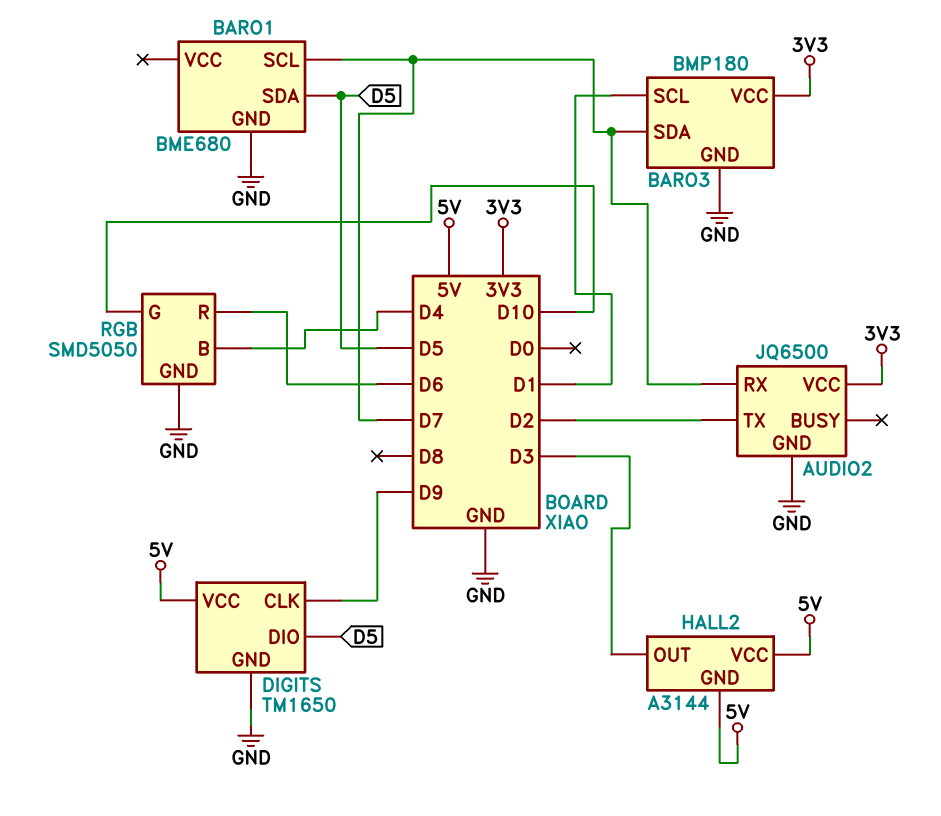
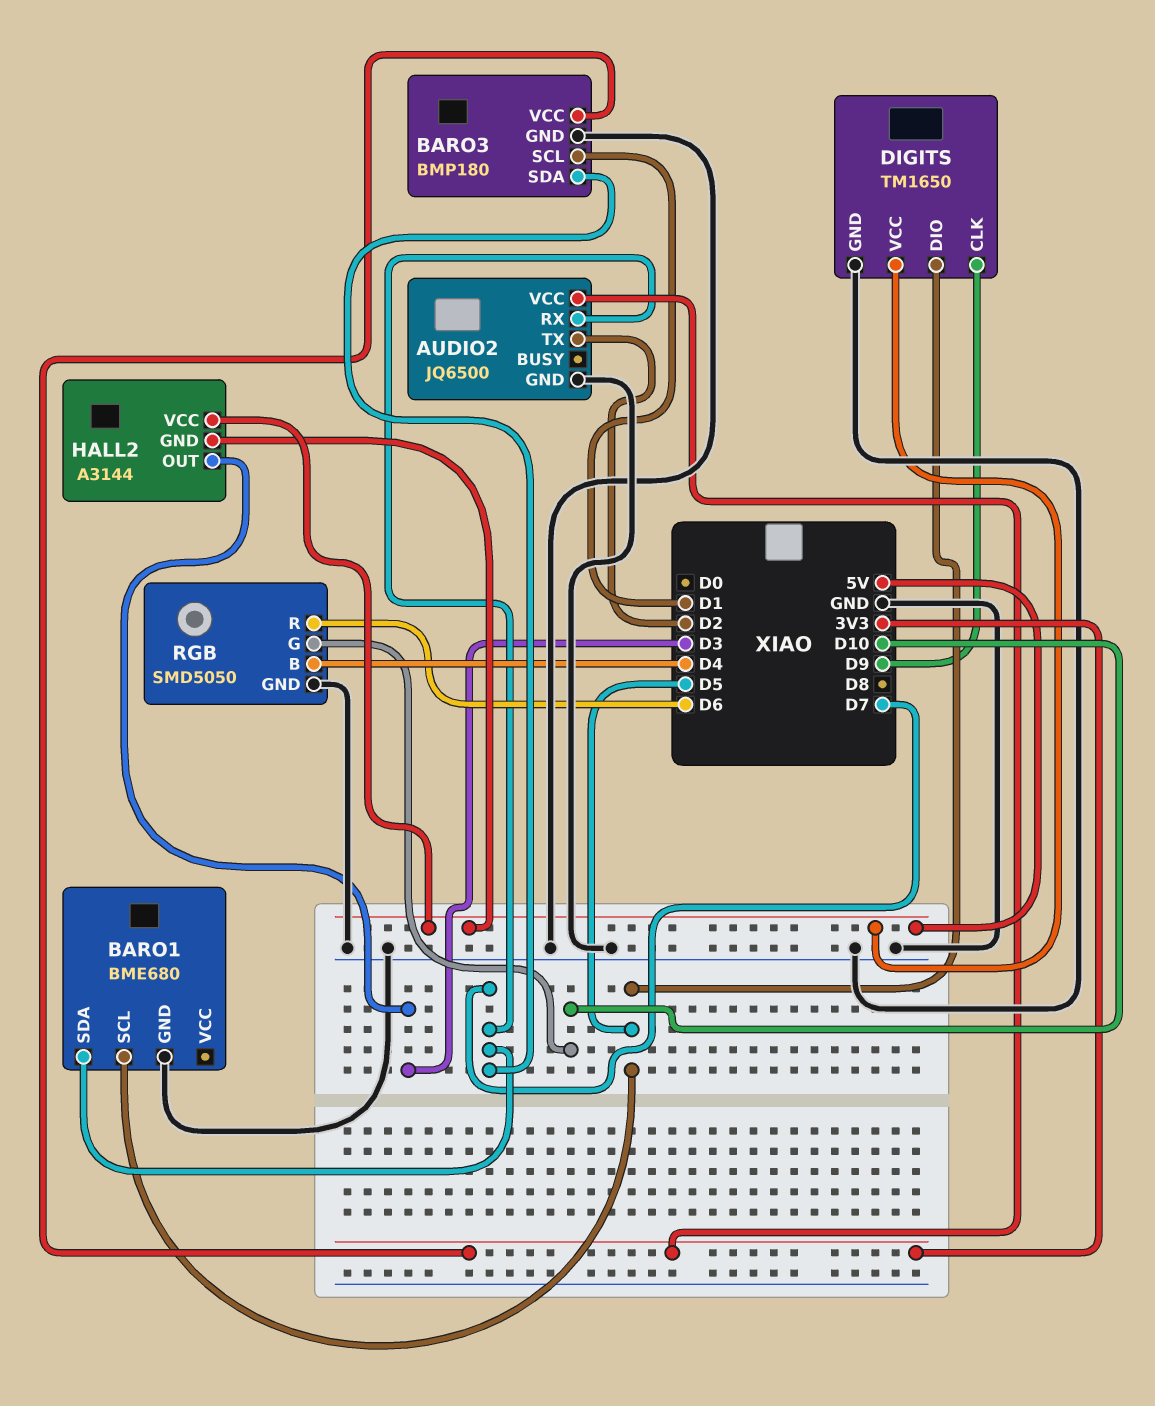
BARO1 pin SCL: D7 -> D5
BARO1 pin SDA: D5 -> D7

